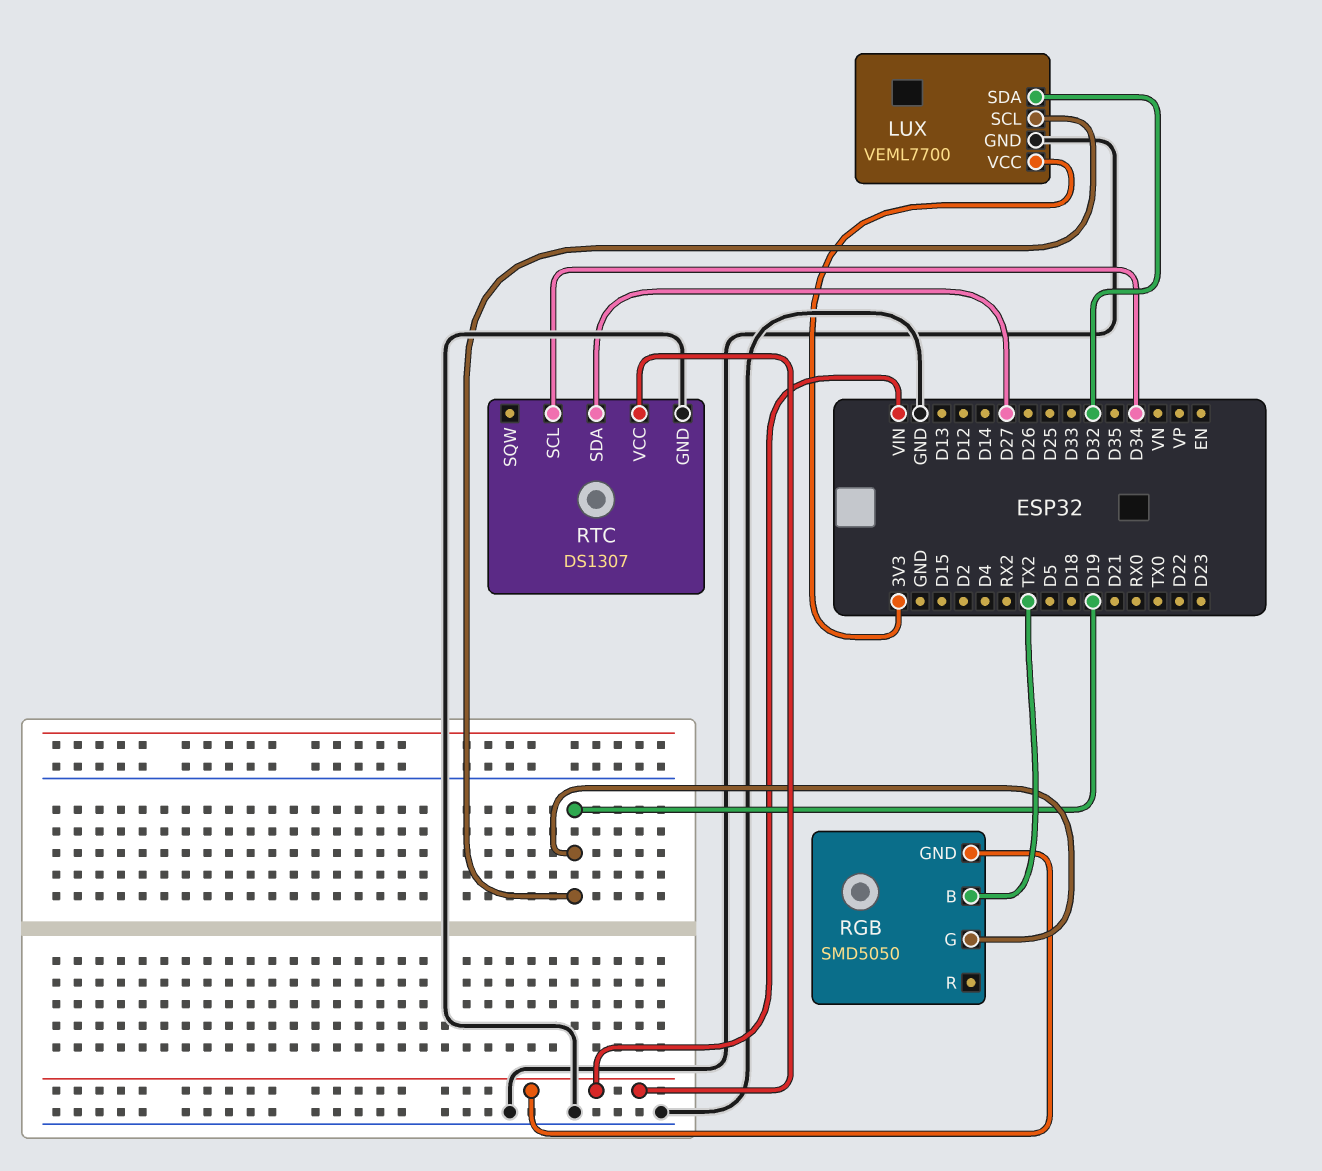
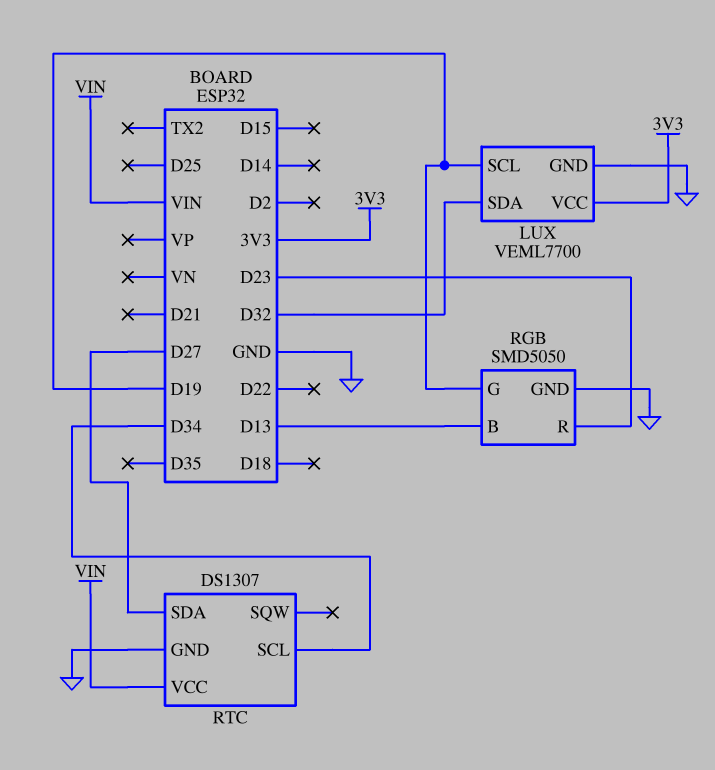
RGB pin B: TX2 -> D13
RGB pin GND: VIN -> GND
RGB pin R: none -> D23

